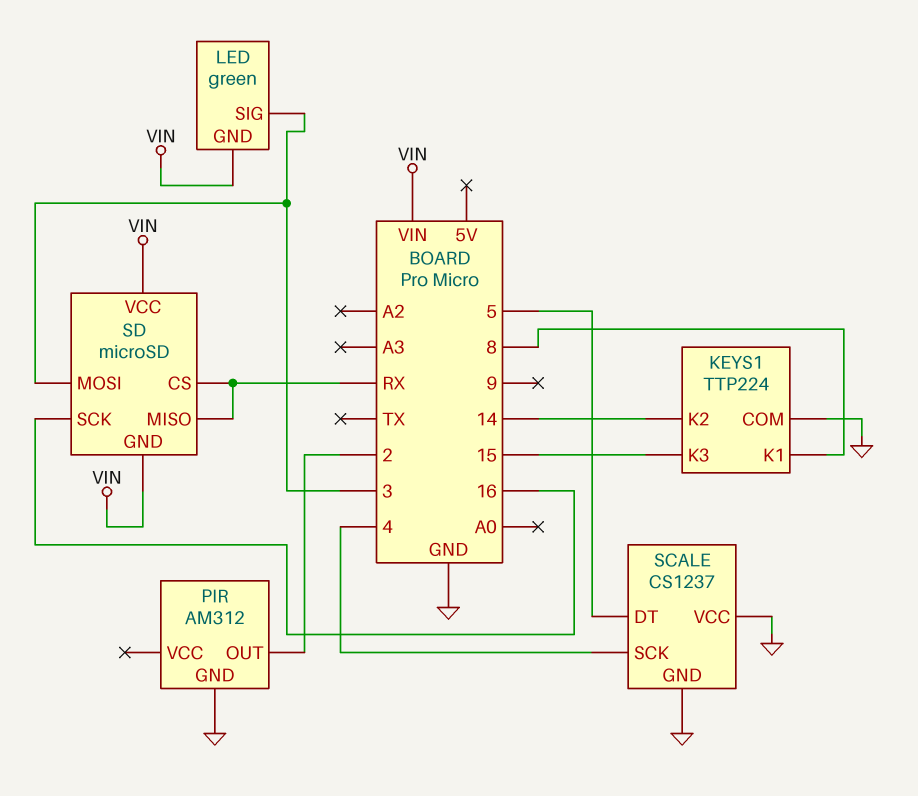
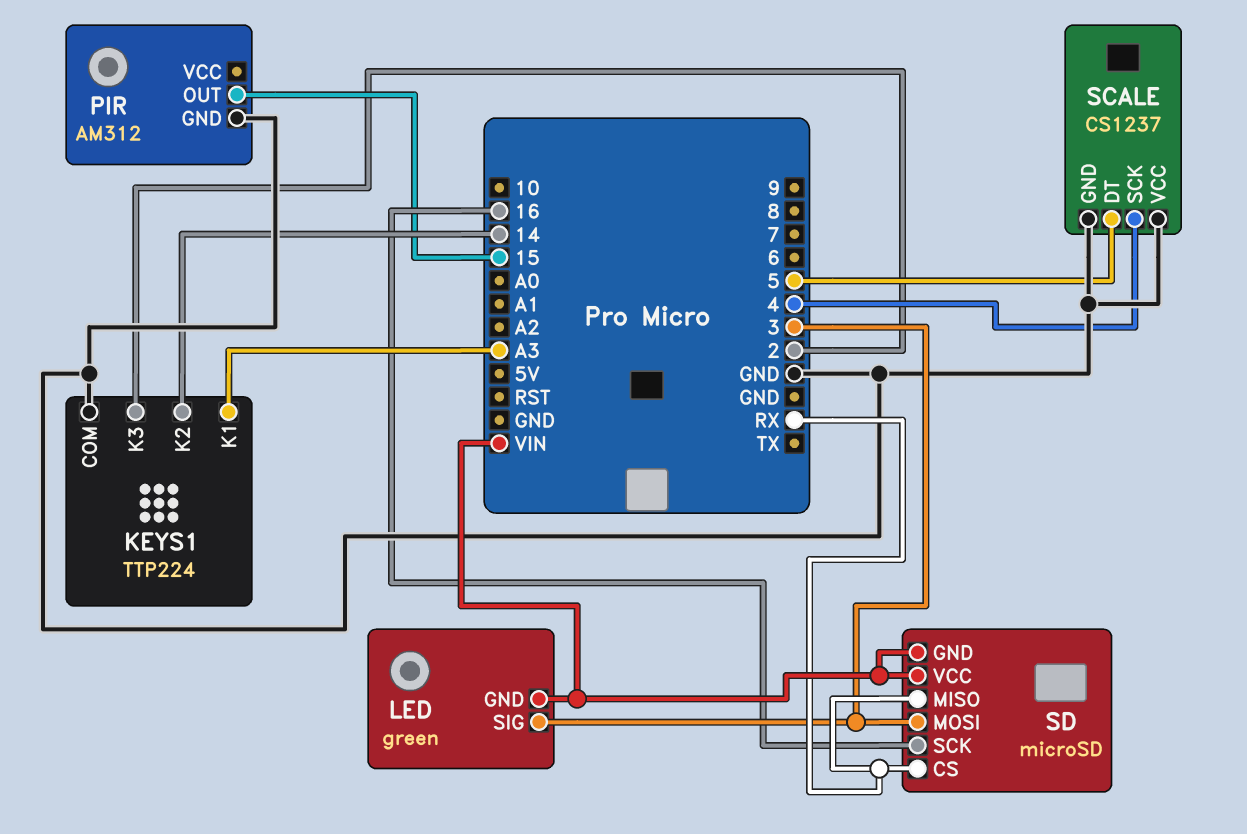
KEYS1 pin K1: 8 -> A3
KEYS1 pin K3: 15 -> 2
PIR pin OUT: 2 -> 15

